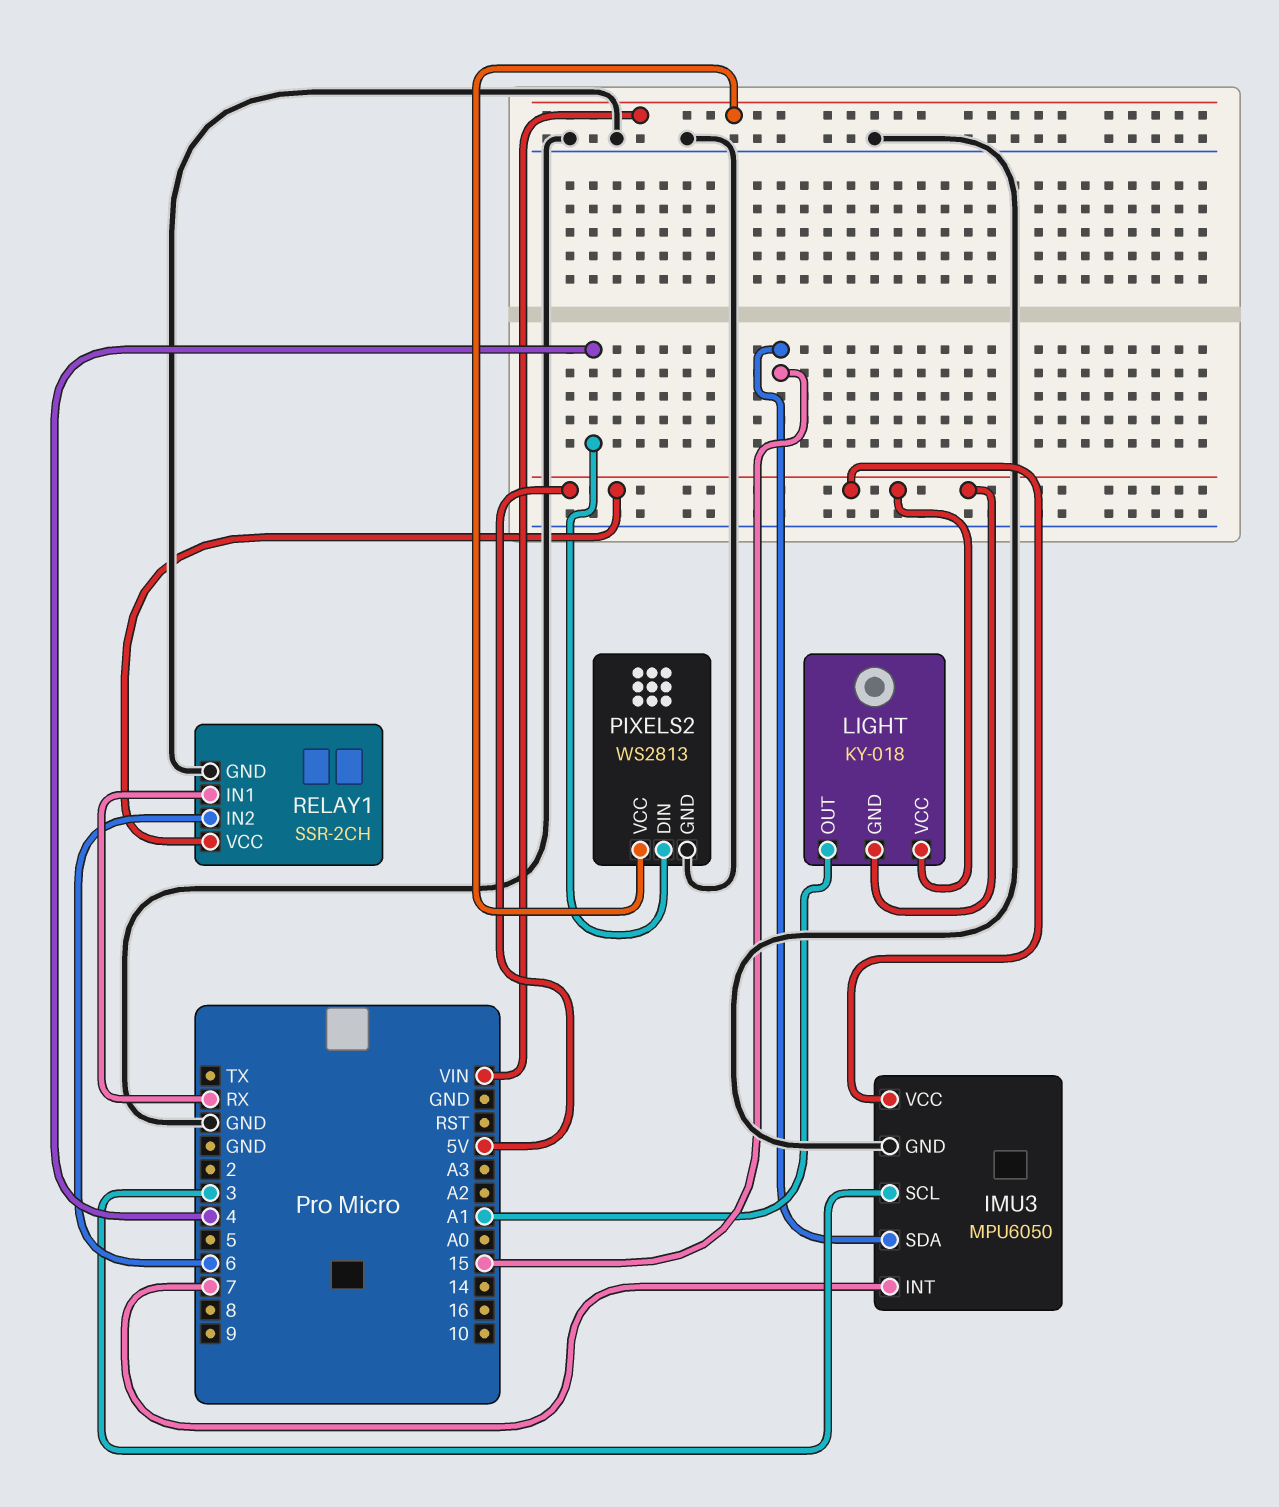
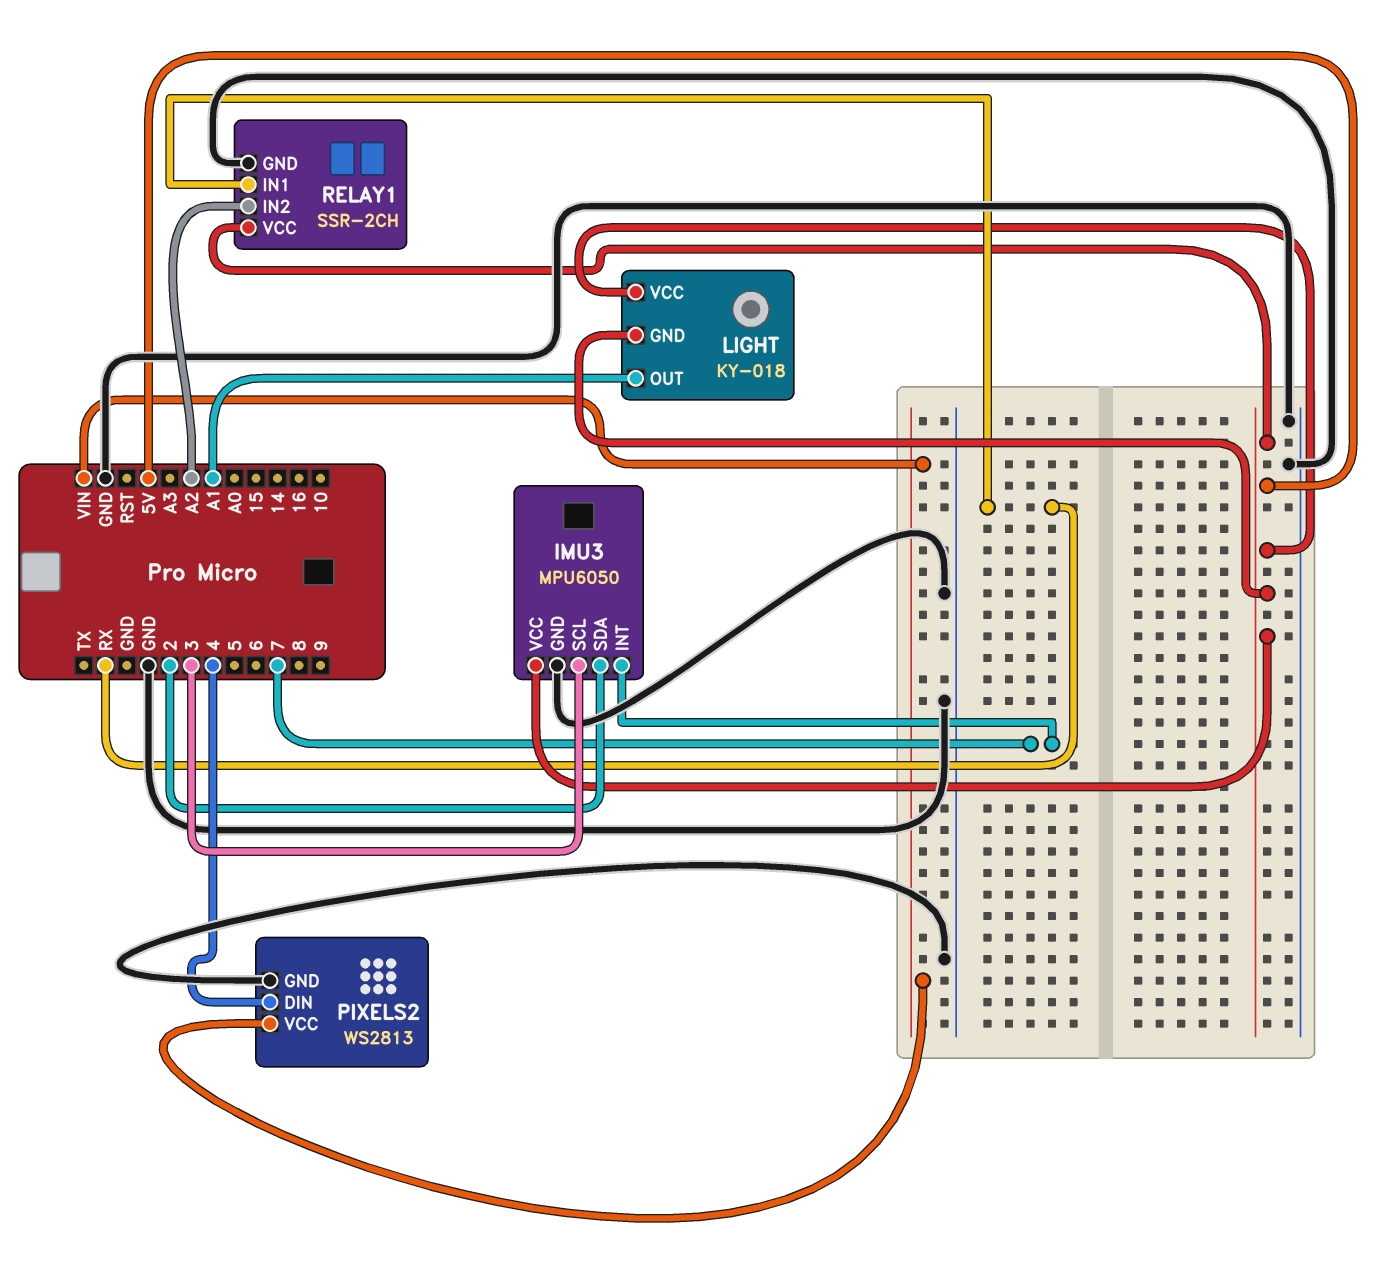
IMU3 pin SDA: 15 -> 2
RELAY1 pin IN2: 6 -> A2

